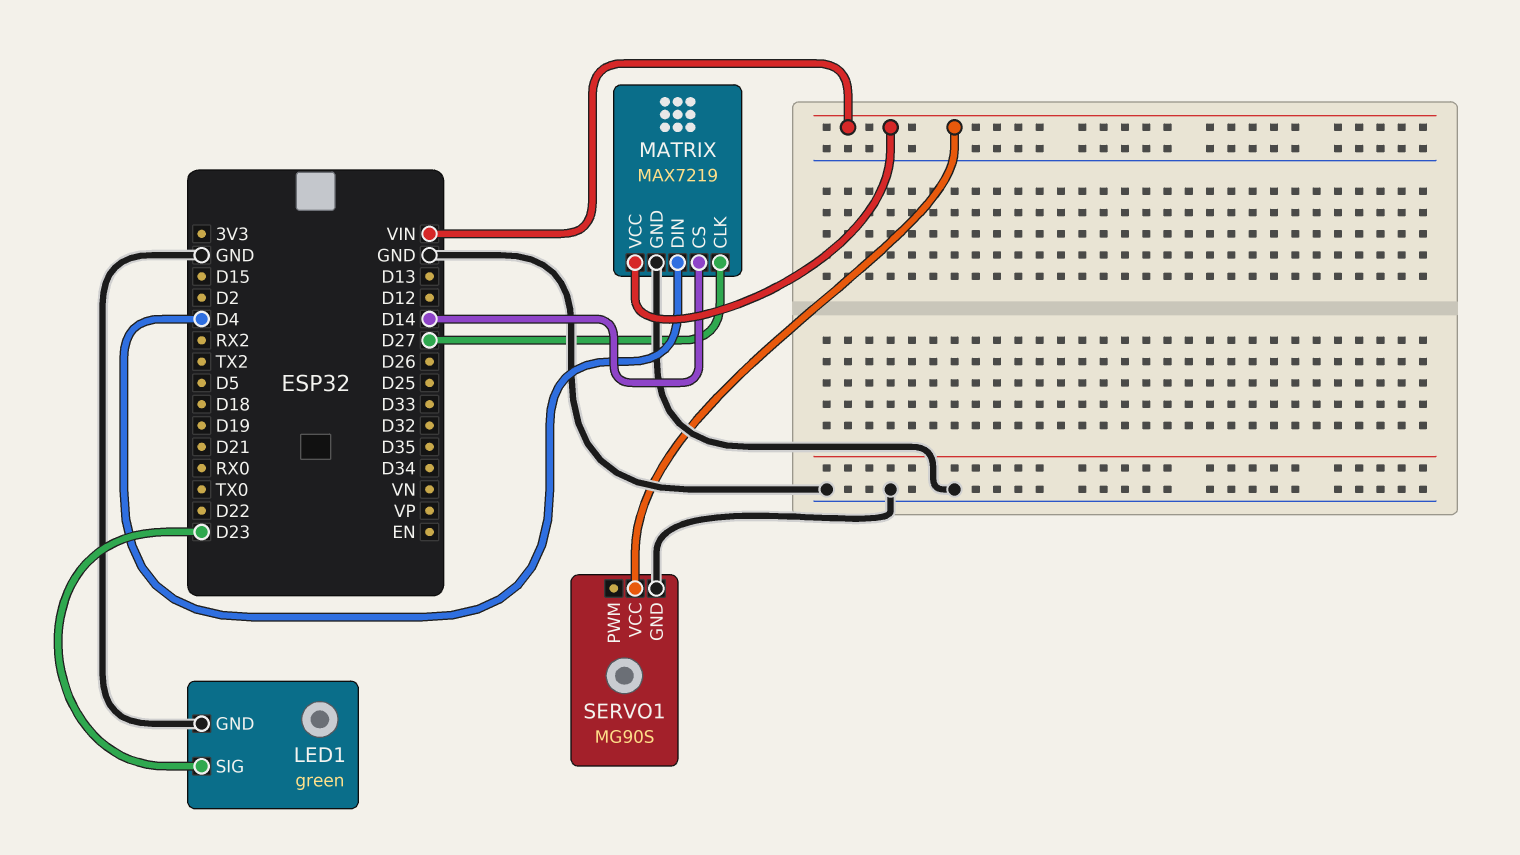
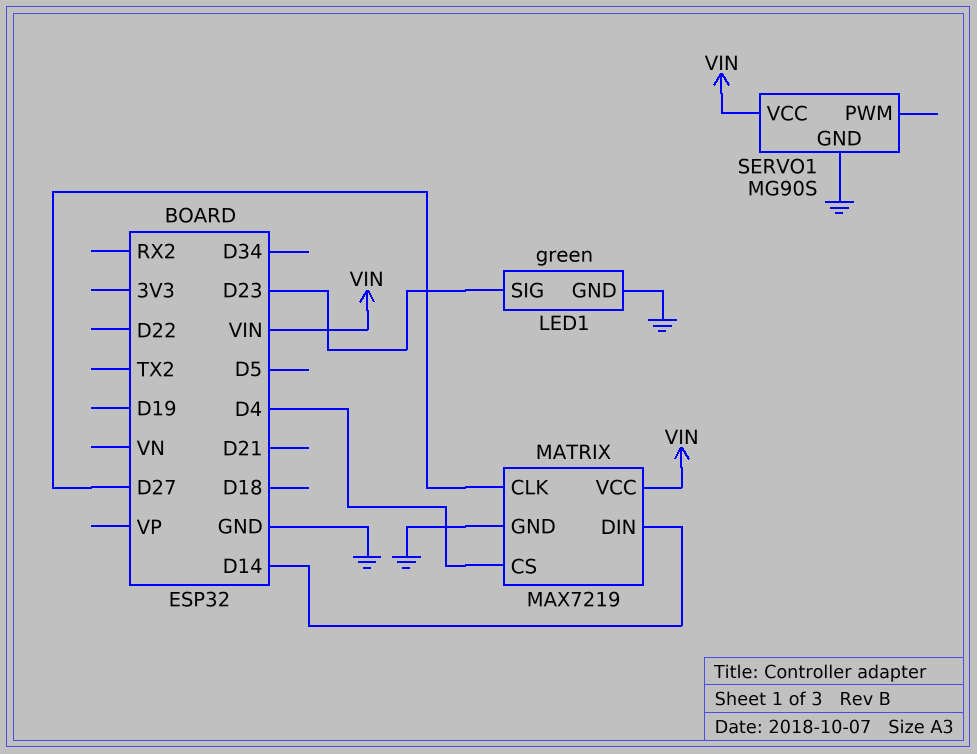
MATRIX pin CS: D14 -> D4
MATRIX pin DIN: D4 -> D14

